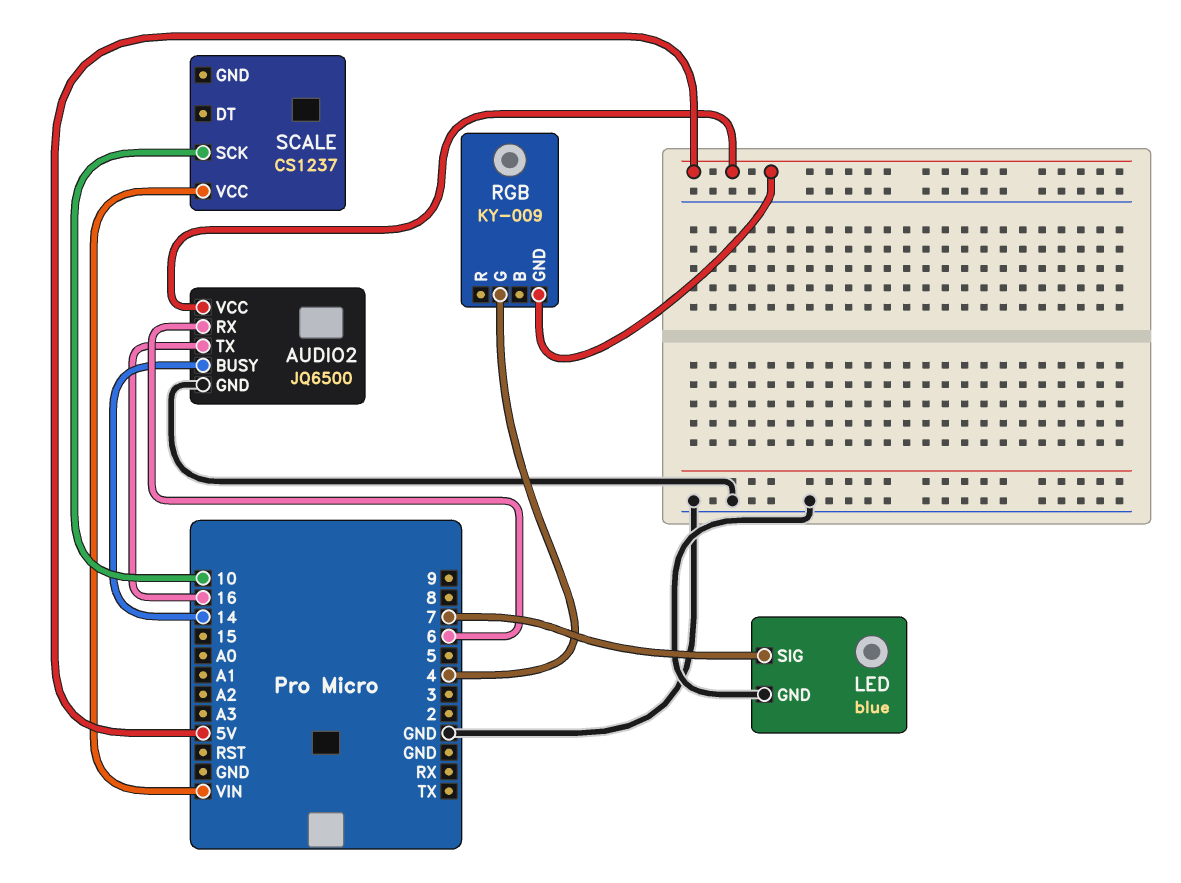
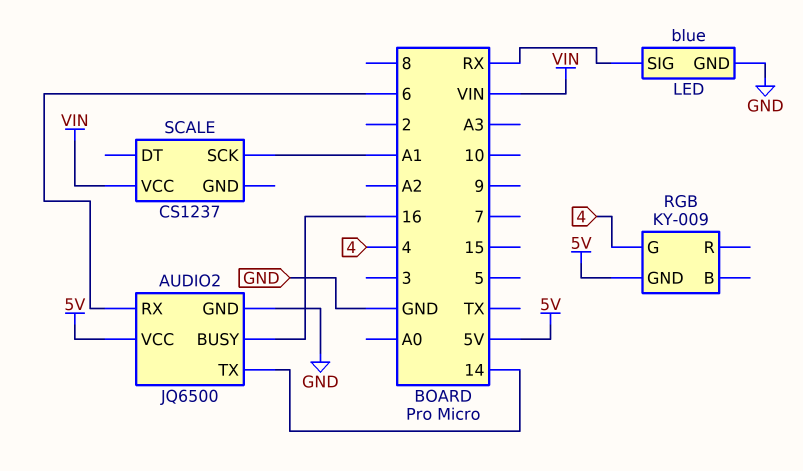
AUDIO2 pin BUSY: 14 -> 16
AUDIO2 pin TX: 16 -> 14
LED pin SIG: 7 -> RX
SCALE pin SCK: 10 -> A1

